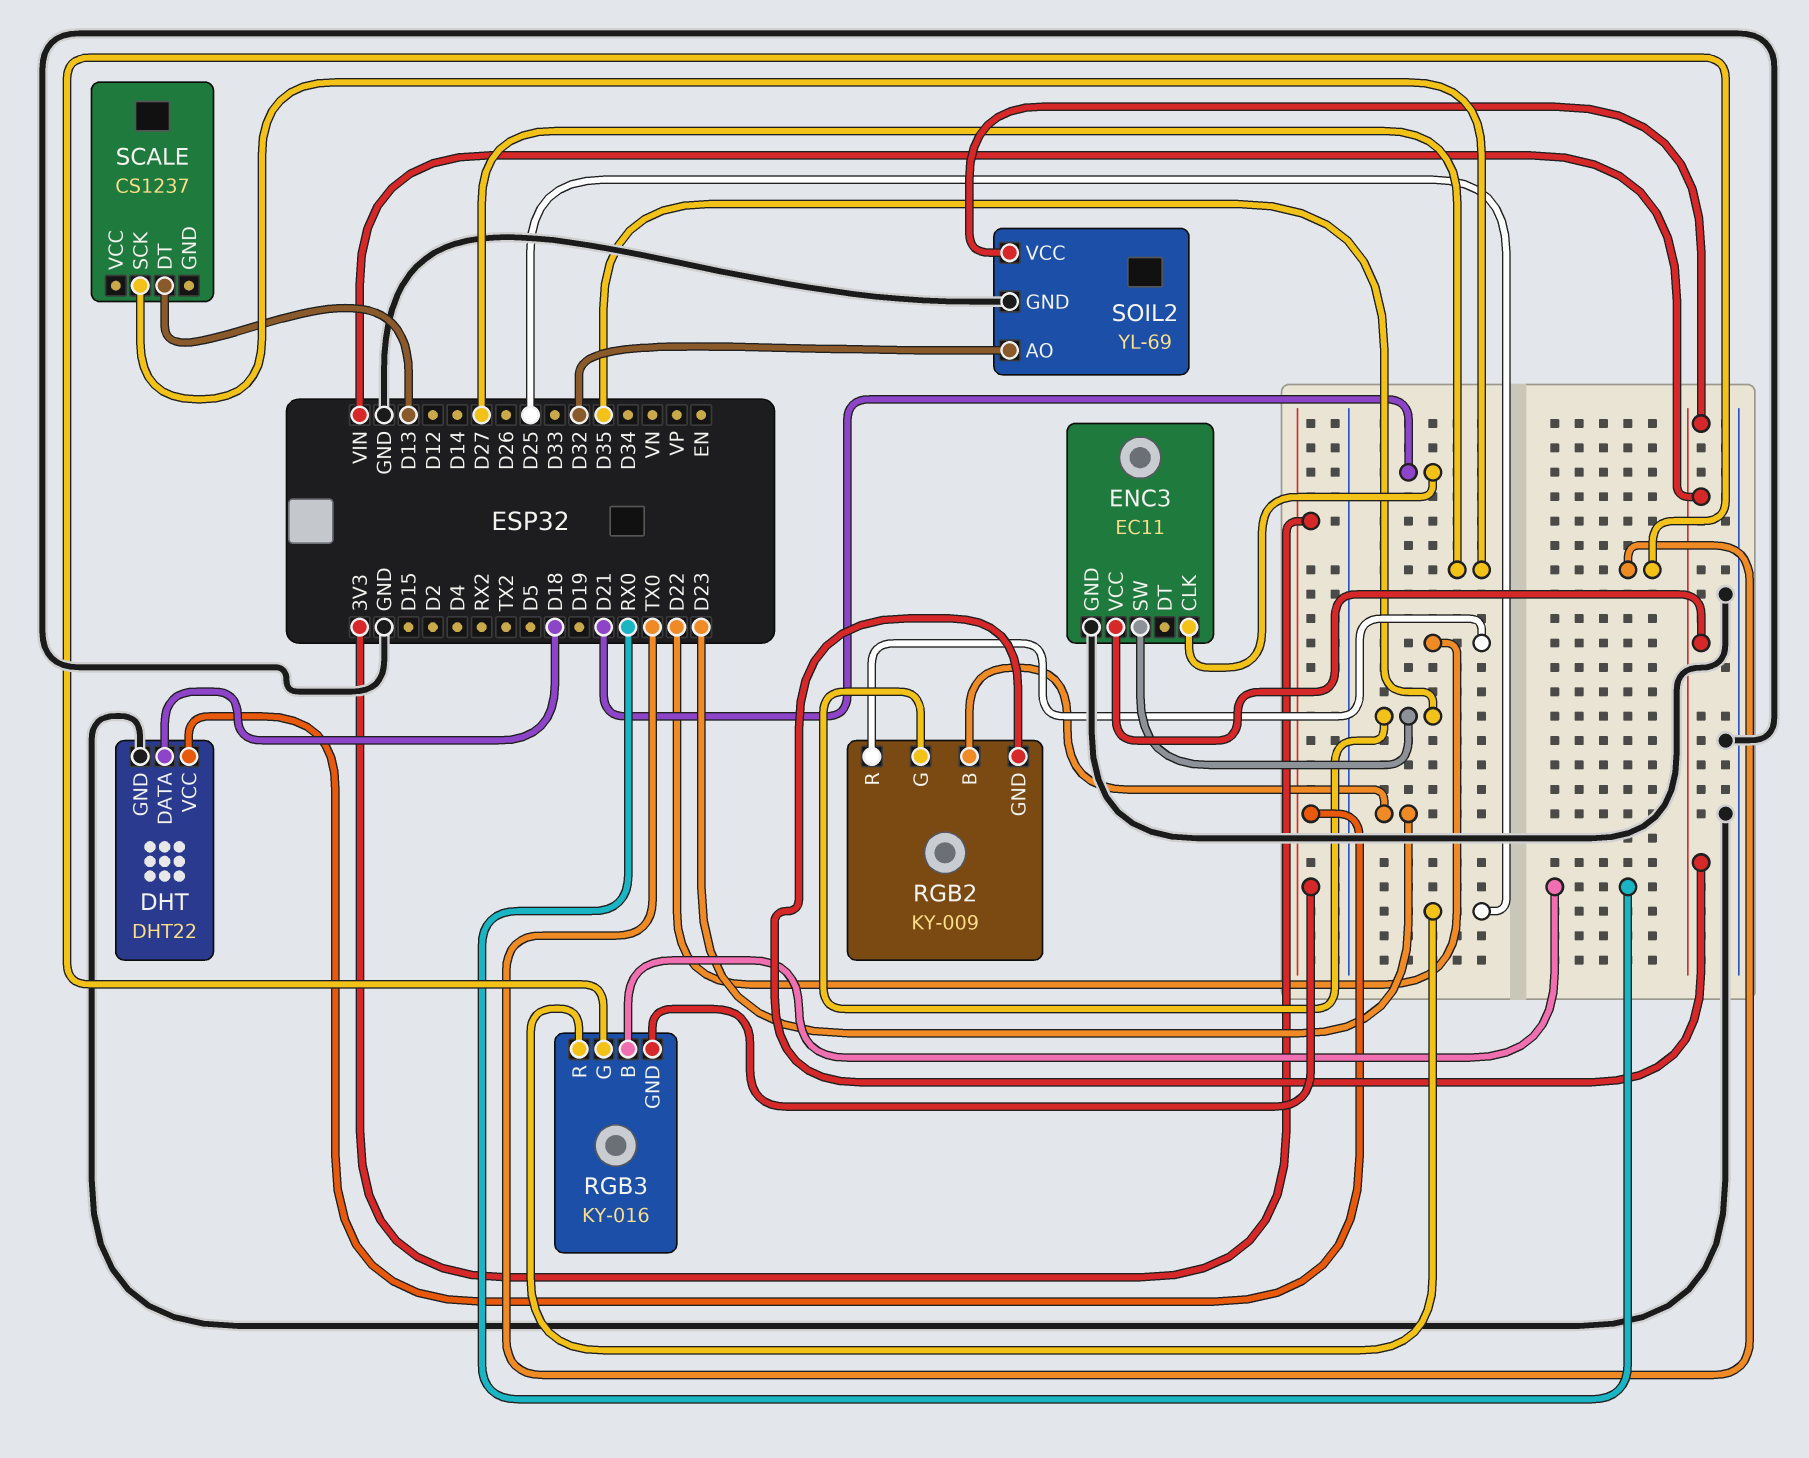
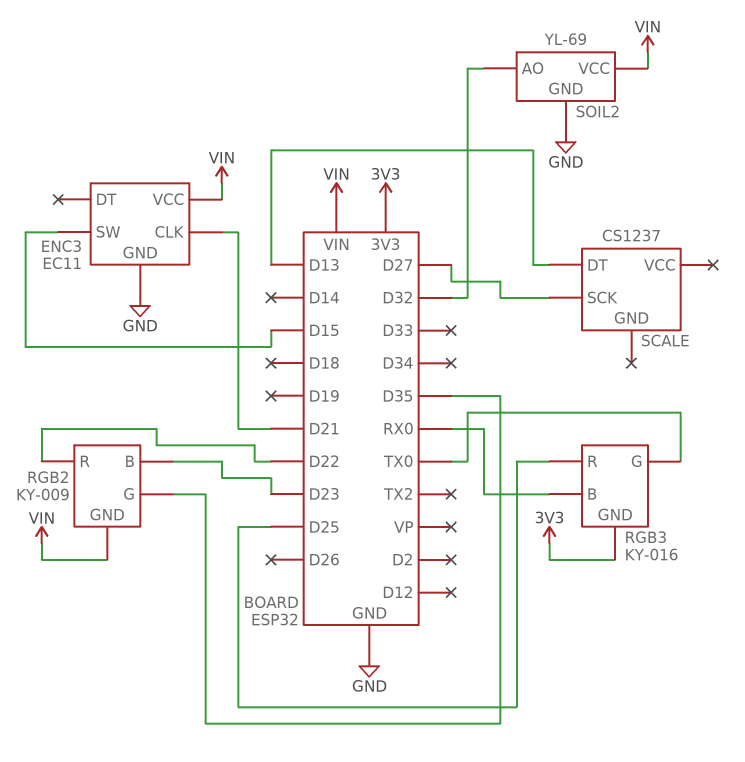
DHT: DHT22 -> none
DHT pin DATA: D18 -> none
DHT pin GND: GND -> none
DHT pin VCC: 3V3 -> none
ENC3 pin SW: D35 -> D15

